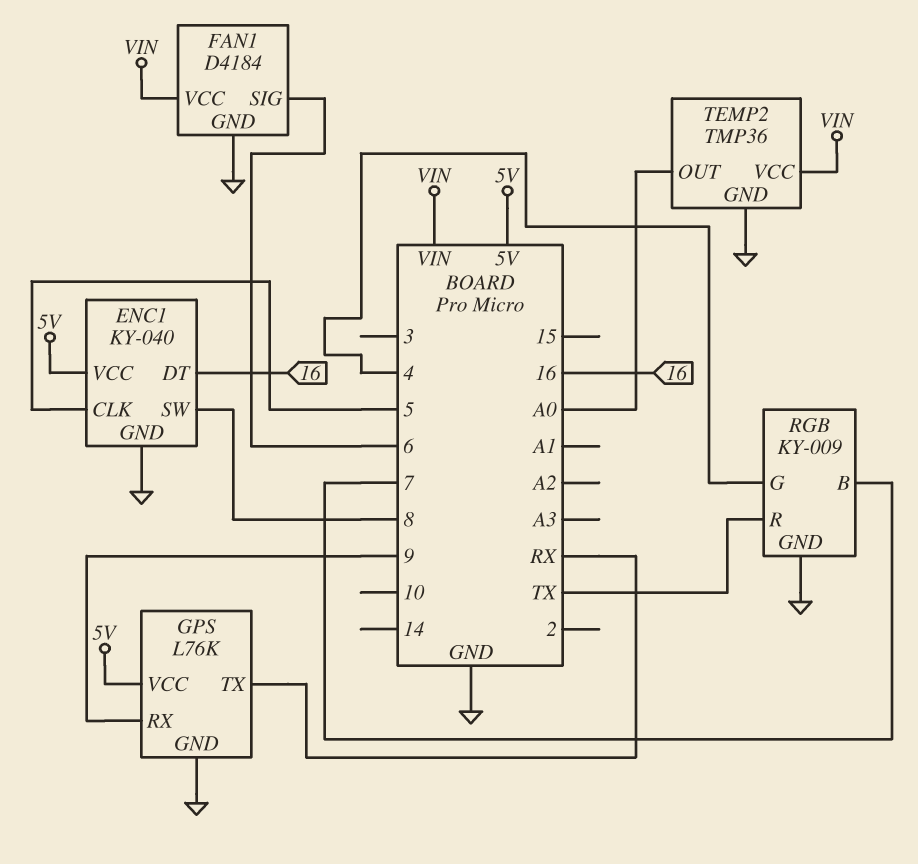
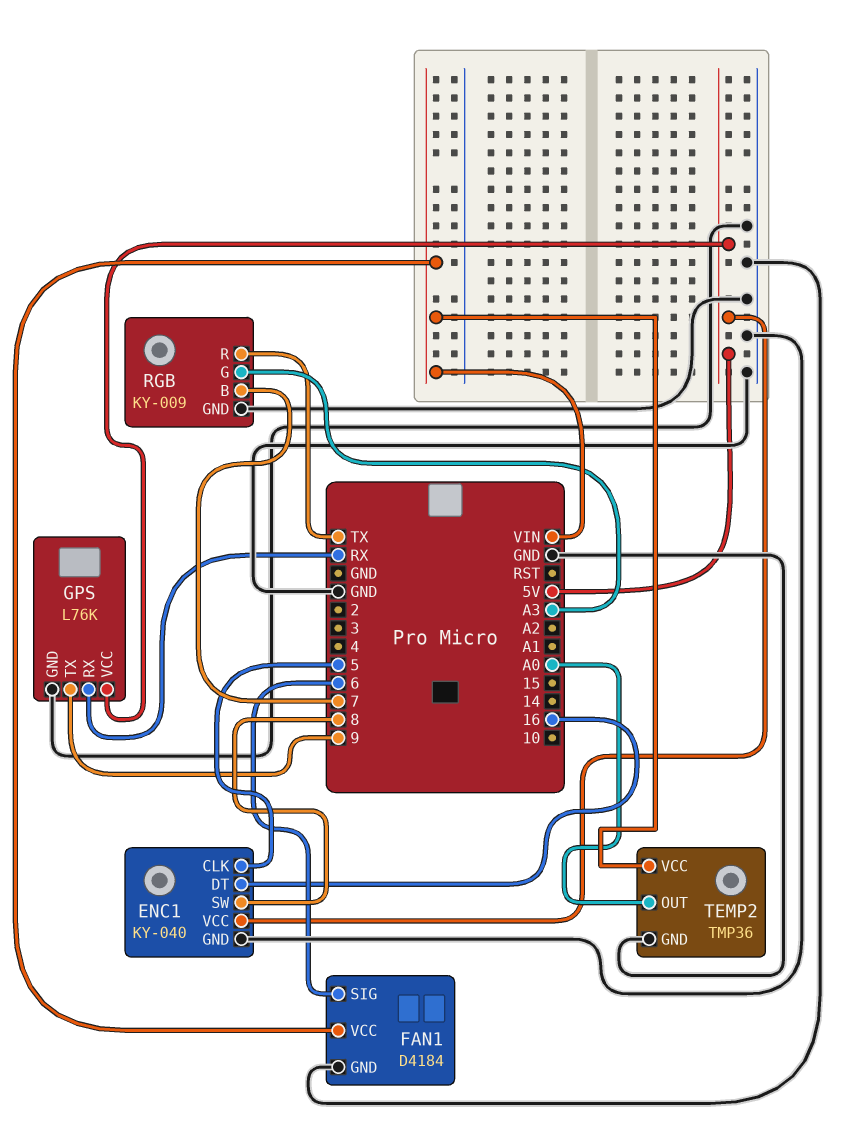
GPS pin RX: 9 -> RX
GPS pin TX: RX -> 9
RGB pin G: 4 -> A3

